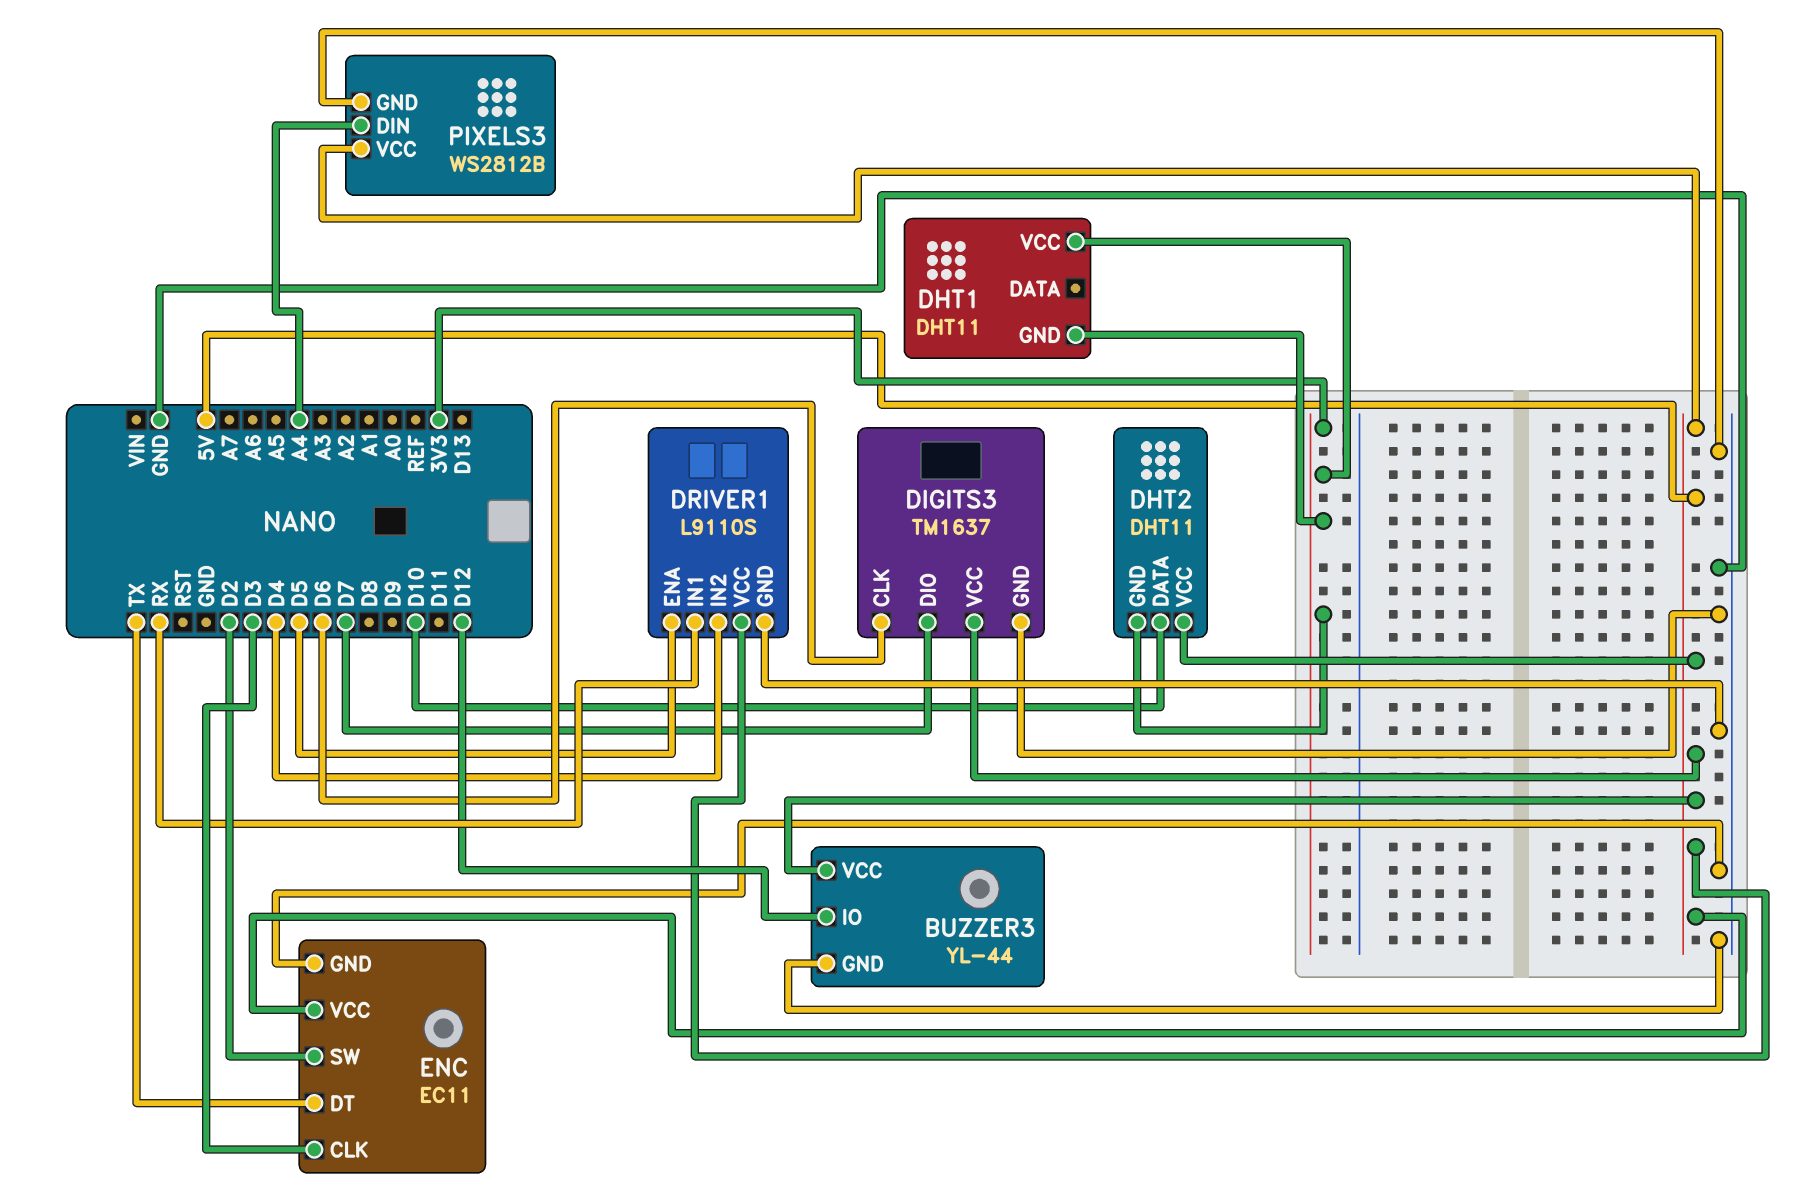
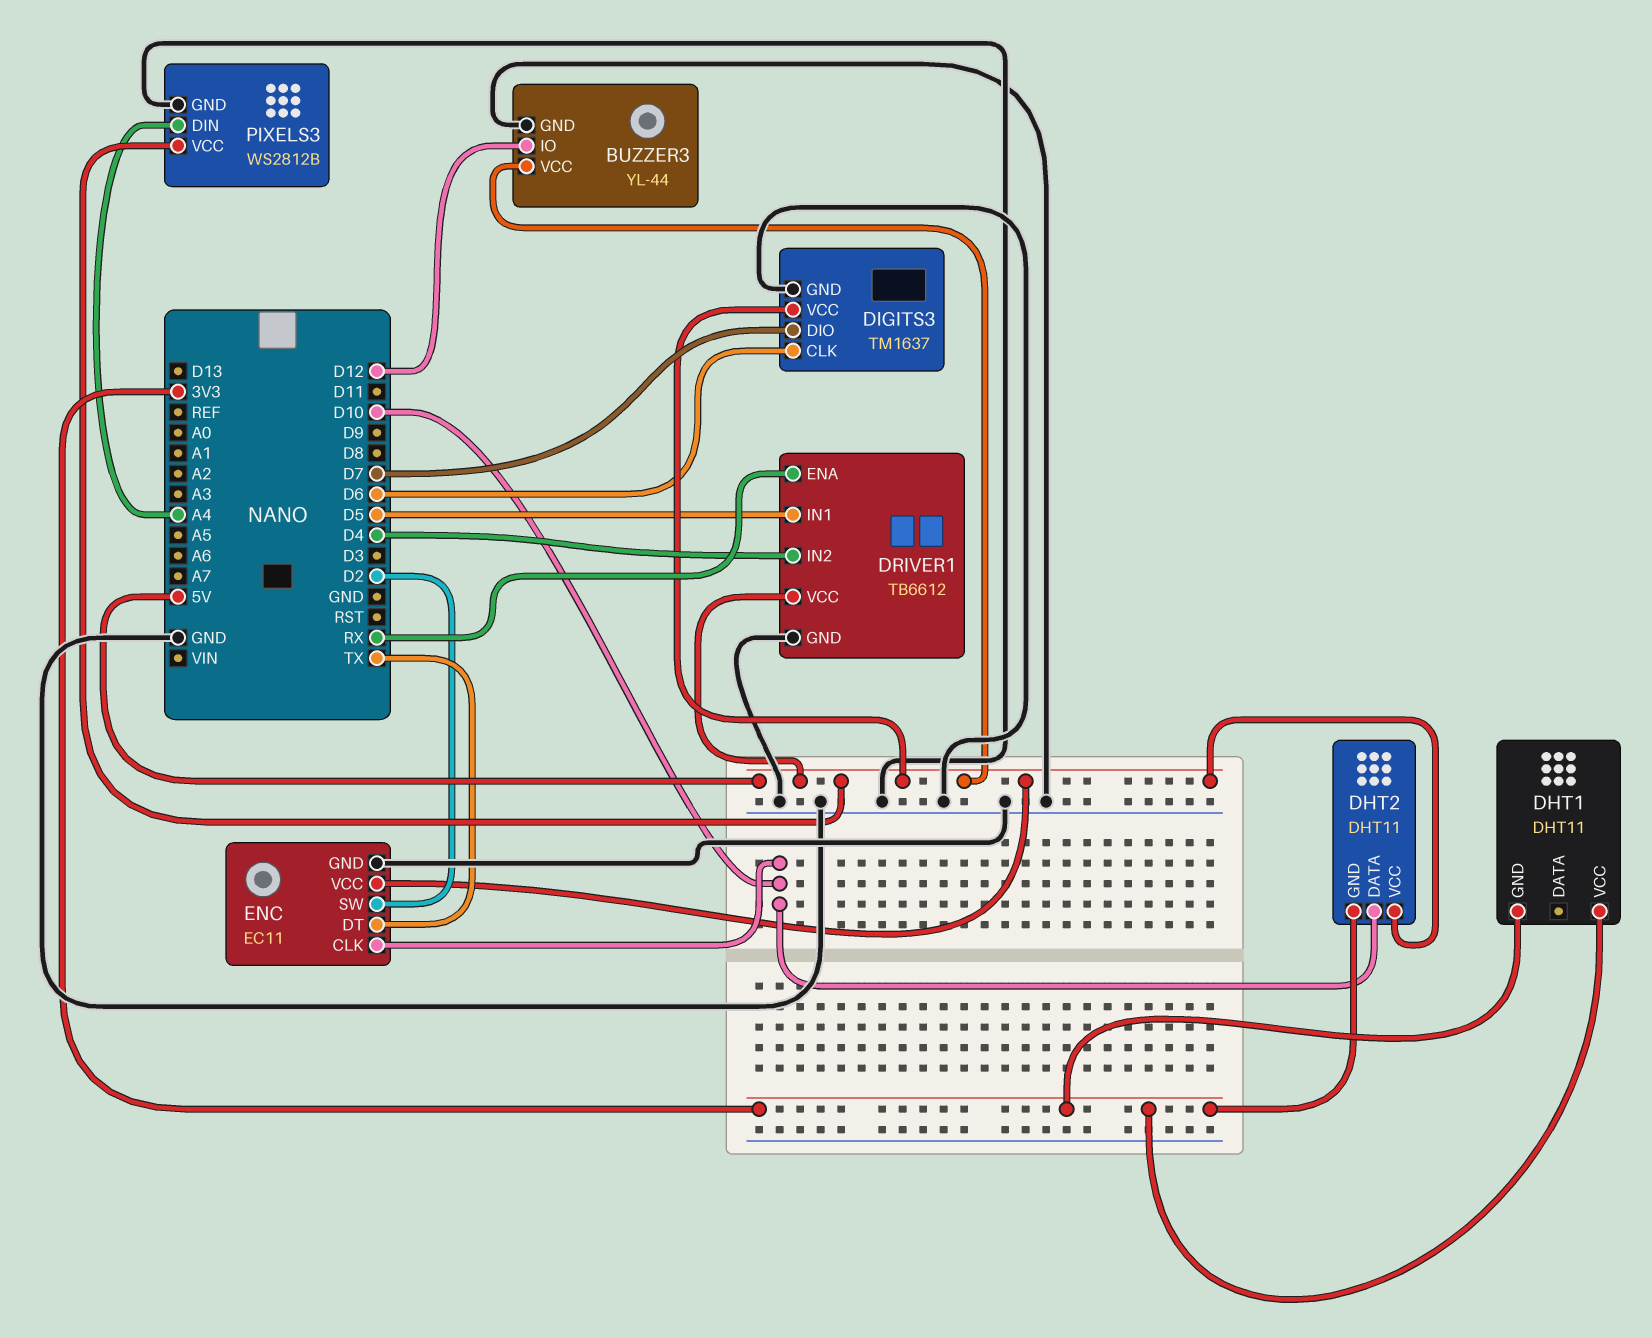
DRIVER1: L9110S -> TB6612
DRIVER1 pin ENA: D5 -> RX
DRIVER1 pin IN1: RX -> D5
ENC pin CLK: D3 -> D10

